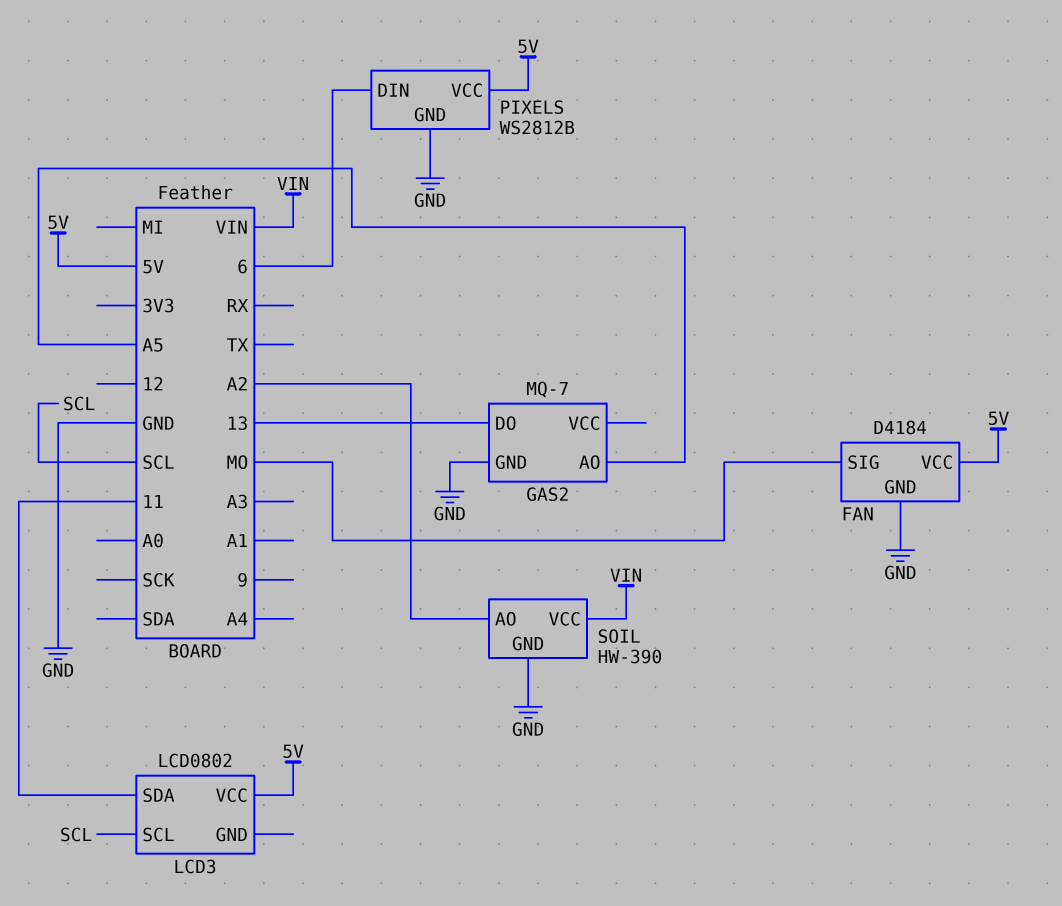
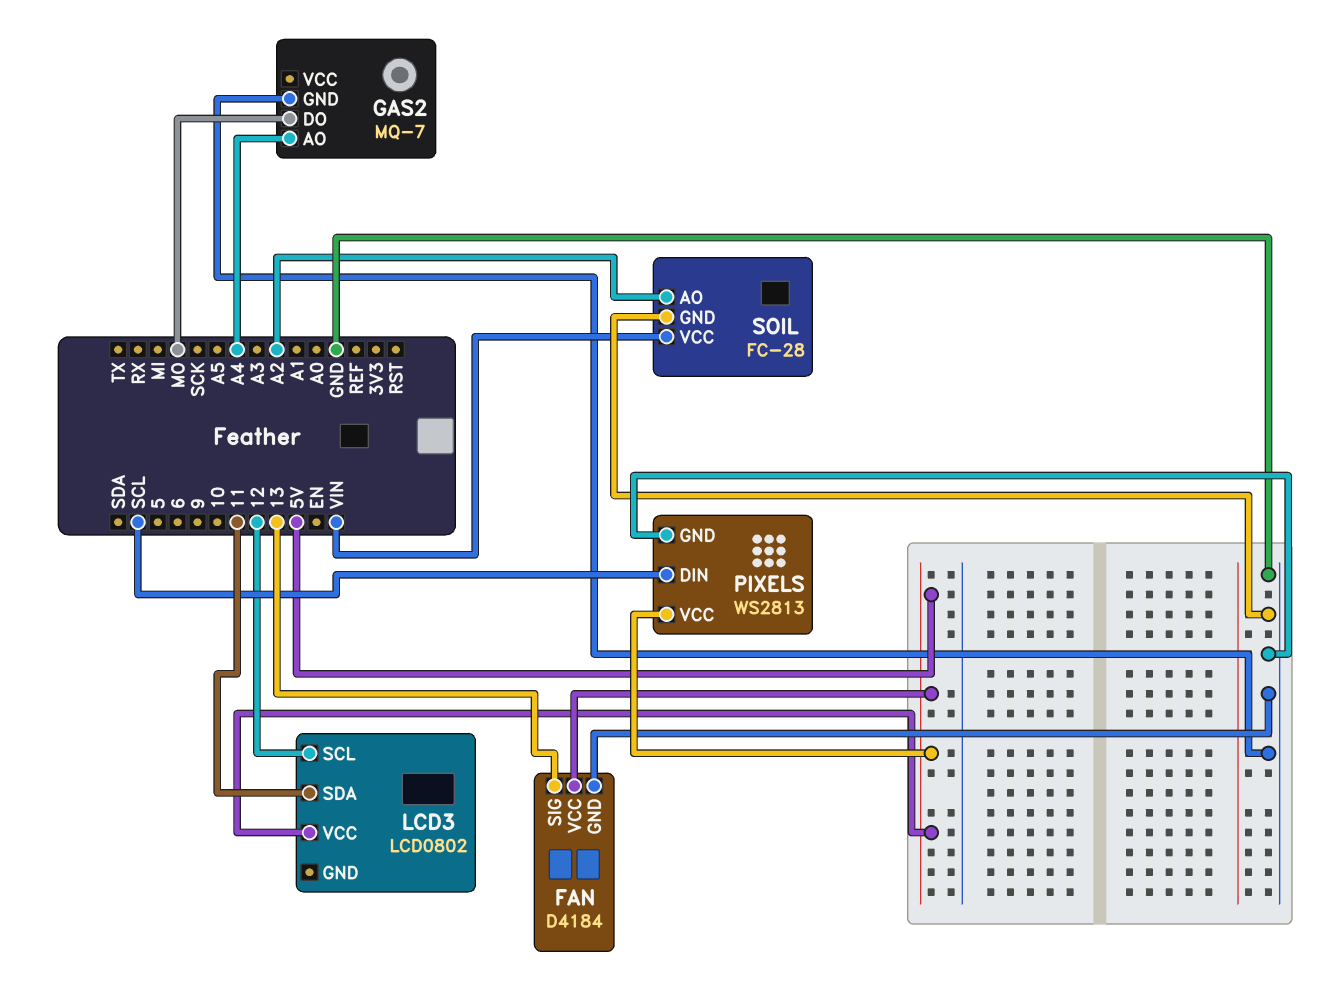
FAN pin SIG: MO -> 13
GAS2 pin AO: A5 -> A4
GAS2 pin DO: 13 -> MO
LCD3 pin SCL: SCL -> 12
PIXELS: WS2812B -> WS2813
PIXELS pin DIN: 6 -> SCL
SOIL: HW-390 -> FC-28

